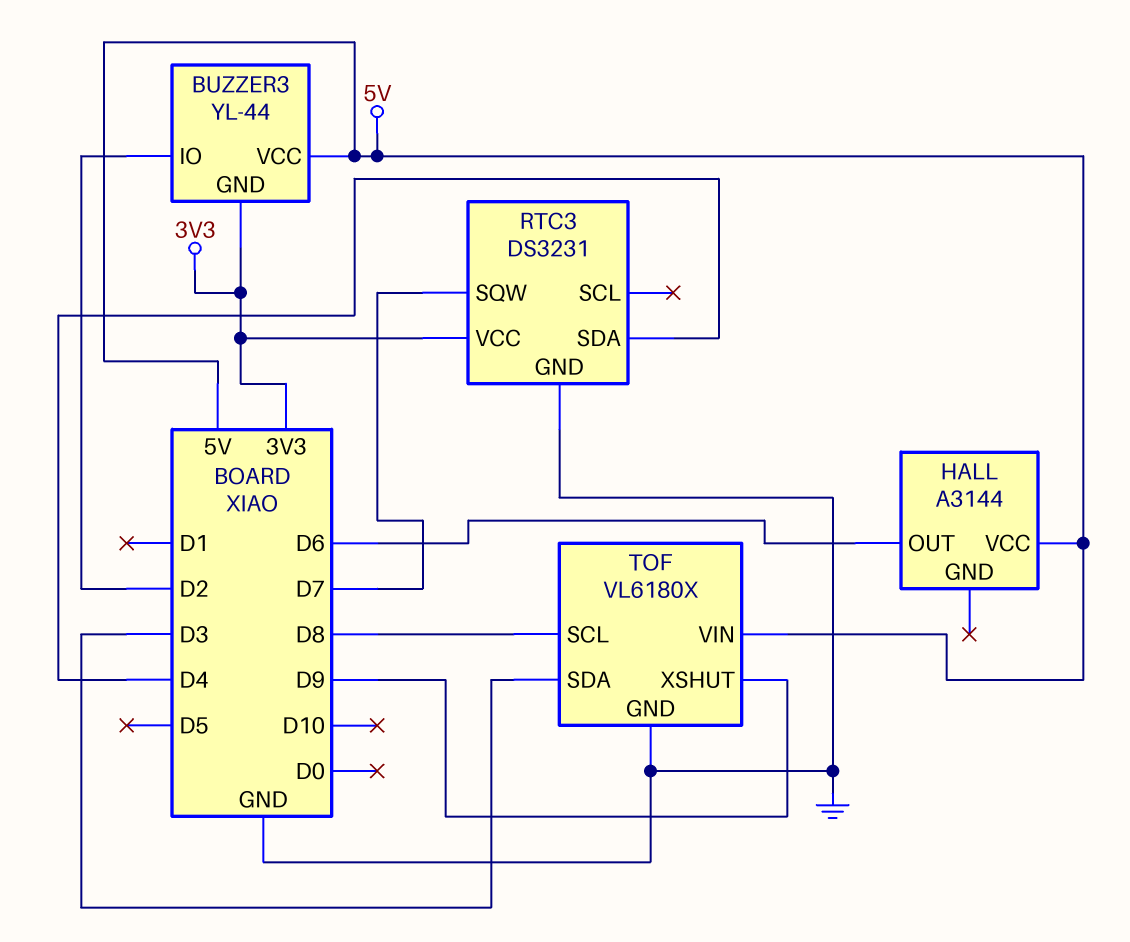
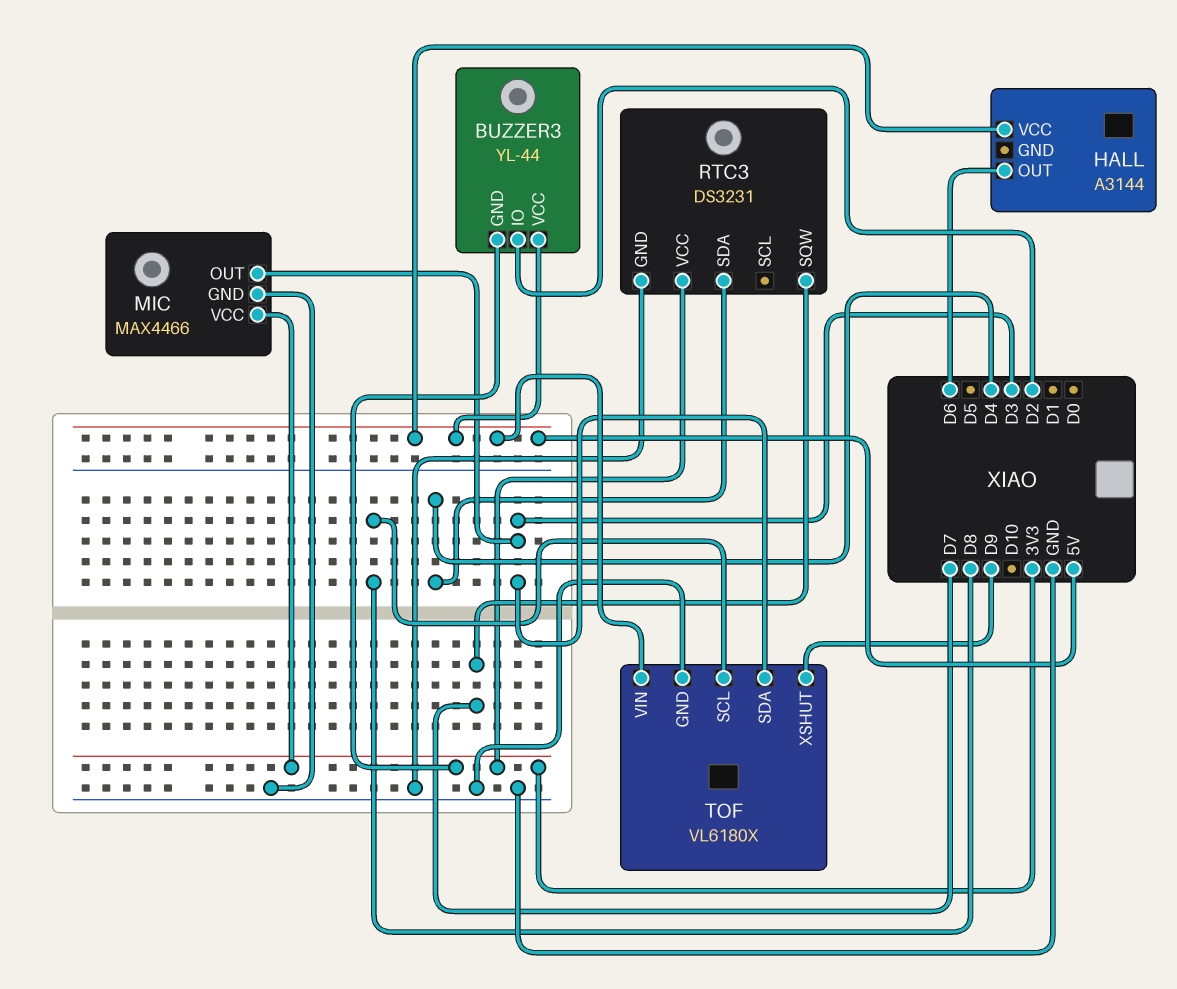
MIC: none -> MAX4466
MIC pin GND: none -> GND
MIC pin OUT: none -> D3
MIC pin VCC: none -> 3V3

